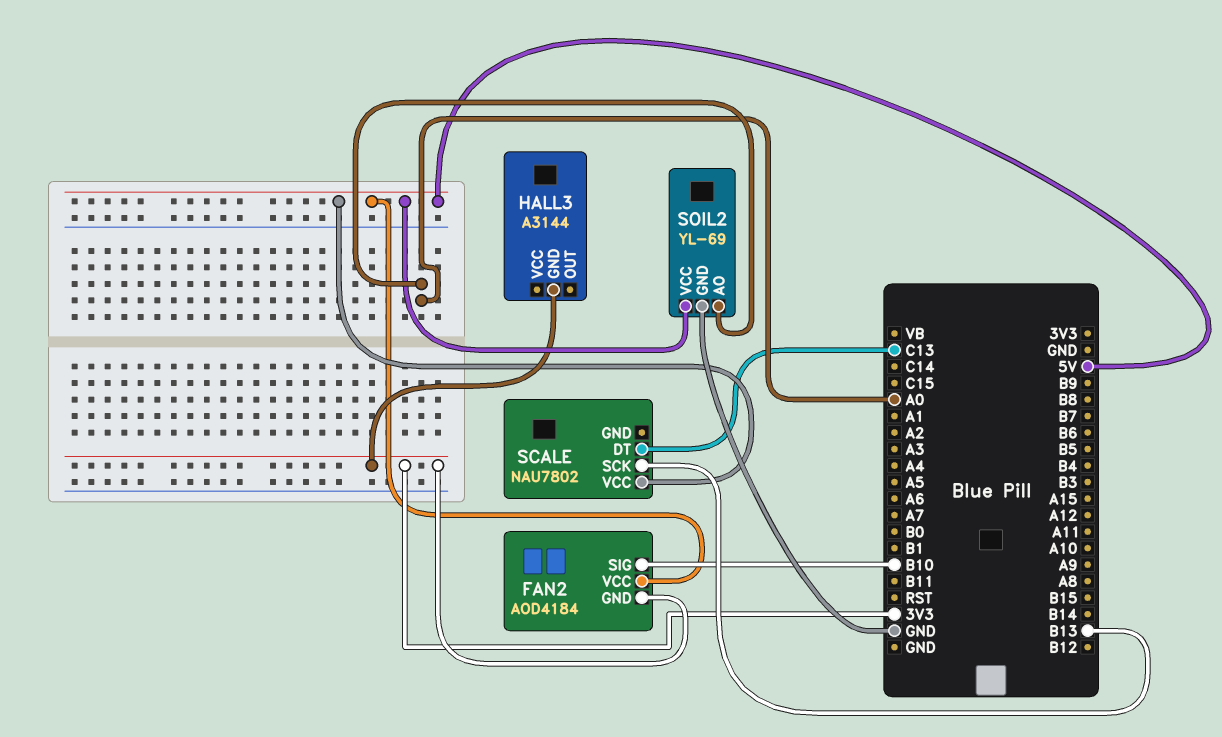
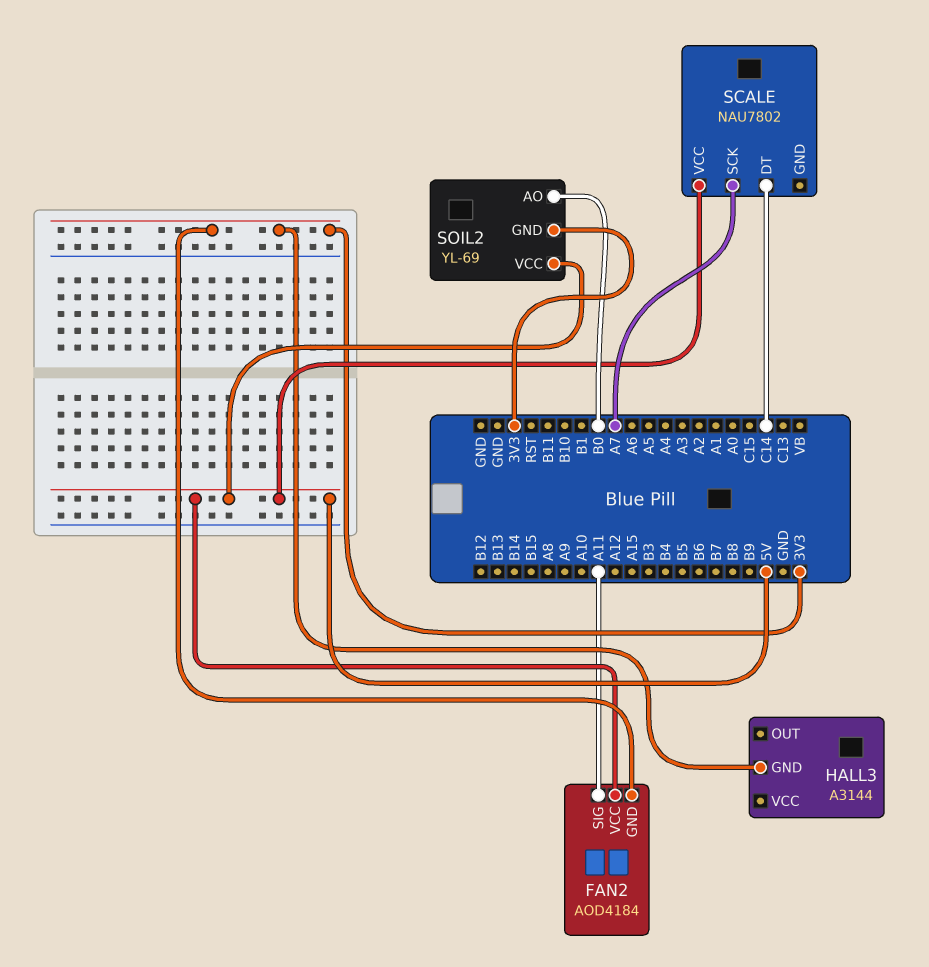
FAN2 pin SIG: B10 -> A11
SCALE pin DT: C13 -> C14
SCALE pin SCK: B13 -> A7
SOIL2 pin AO: A0 -> B0
SOIL2 pin GND: GND -> 3V3

